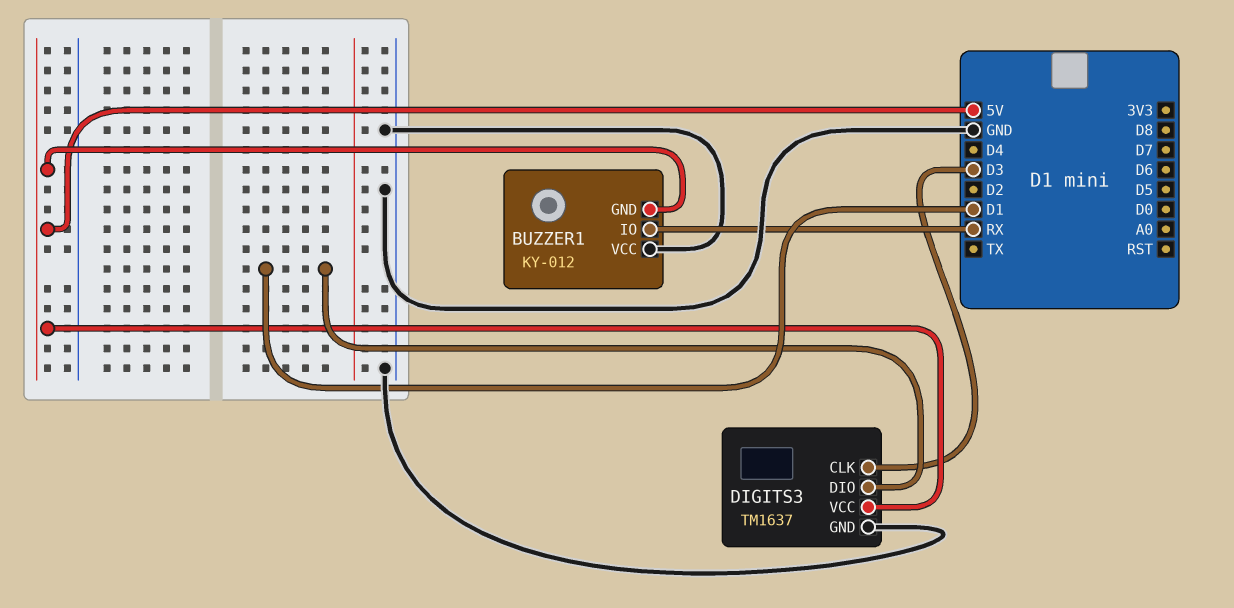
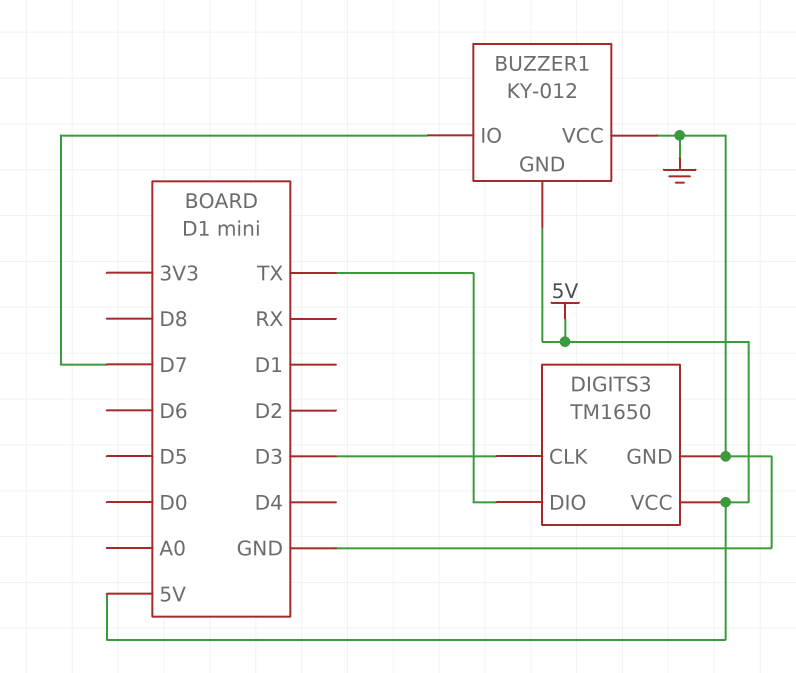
BUZZER1 pin IO: RX -> D7
DIGITS3: TM1637 -> TM1650
DIGITS3 pin DIO: D1 -> TX

